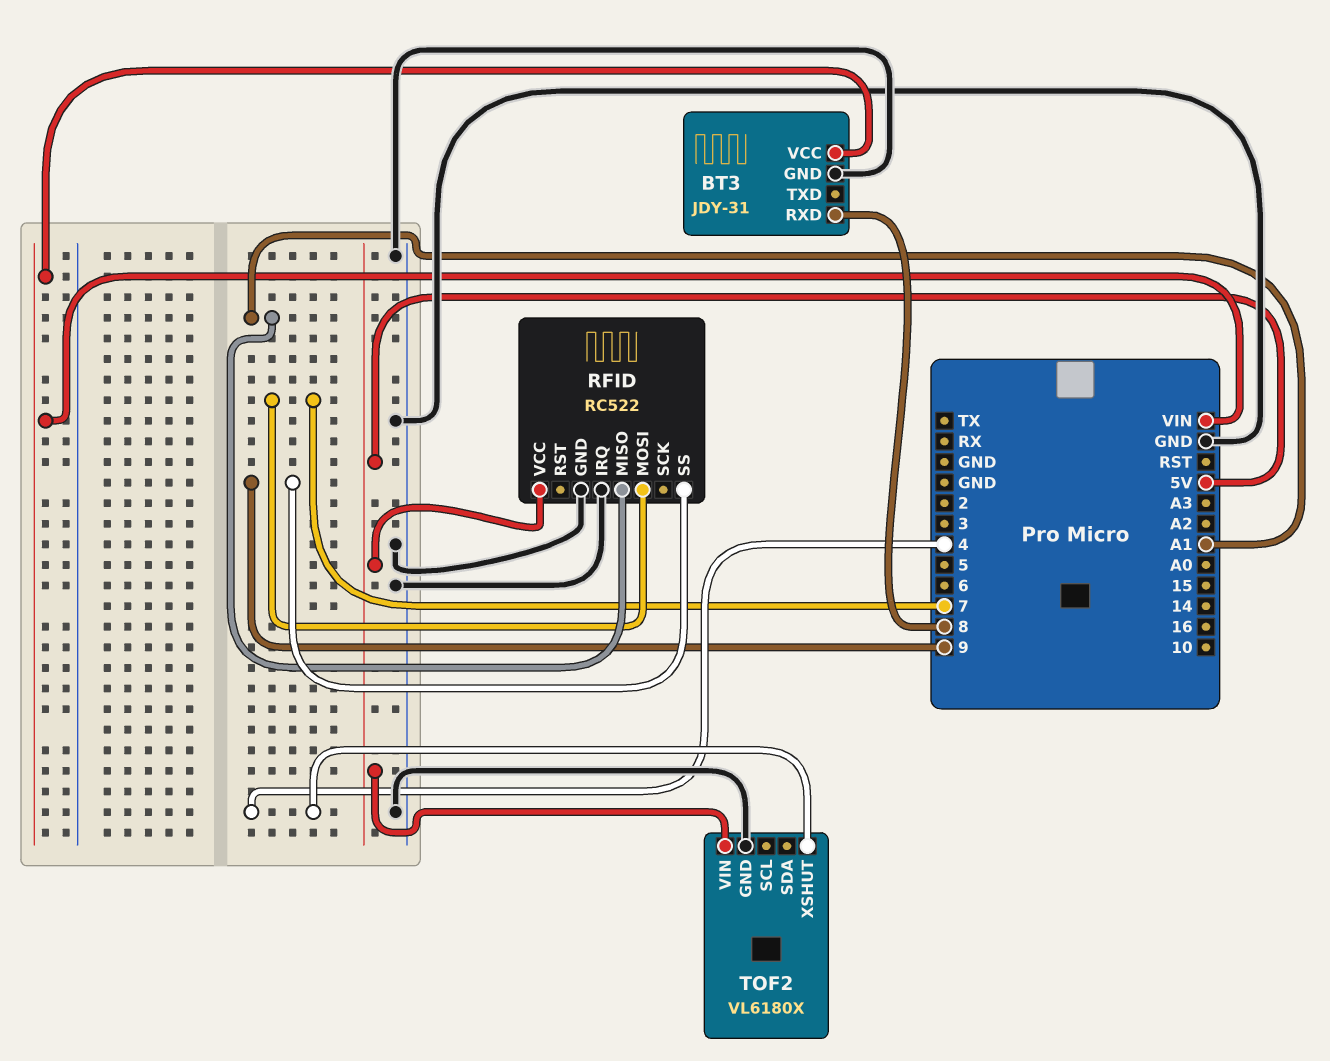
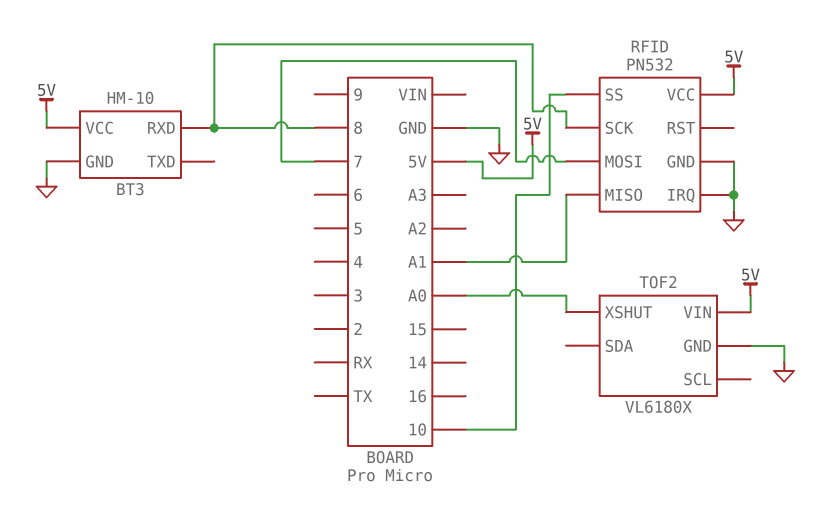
BT3: JDY-31 -> HM-10
BT3 pin VCC: VIN -> 5V
RFID: RC522 -> PN532
RFID pin SCK: none -> 8
RFID pin SS: 9 -> 10
TOF2 pin XSHUT: 4 -> A0

